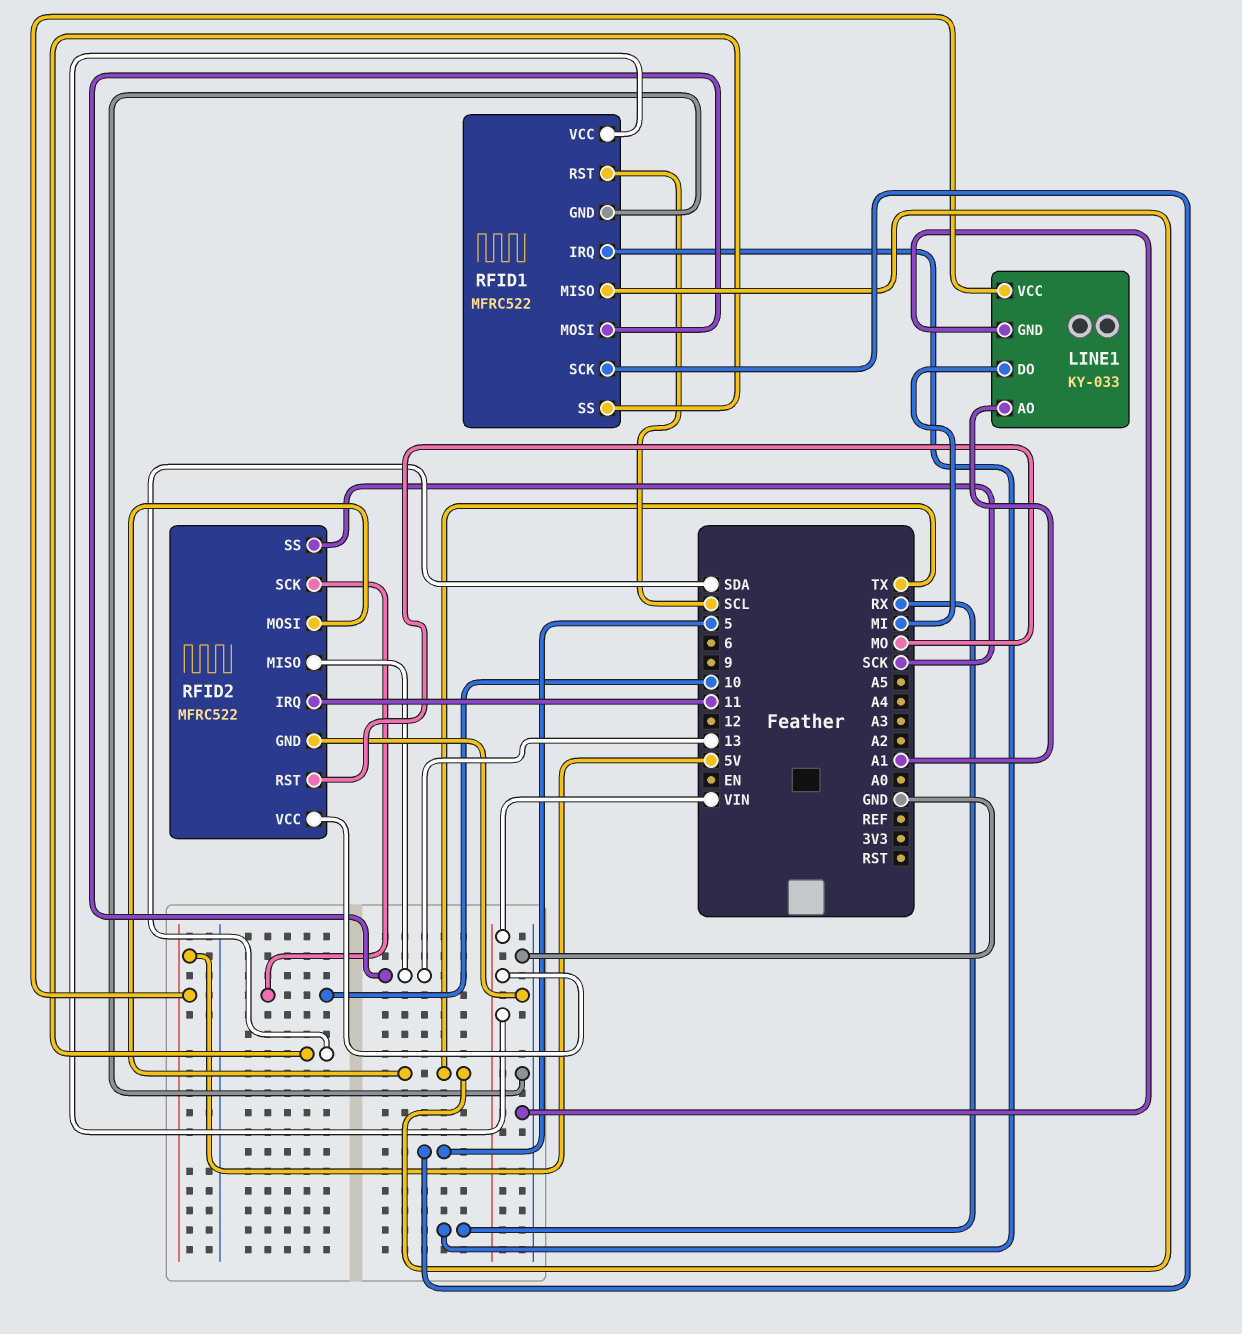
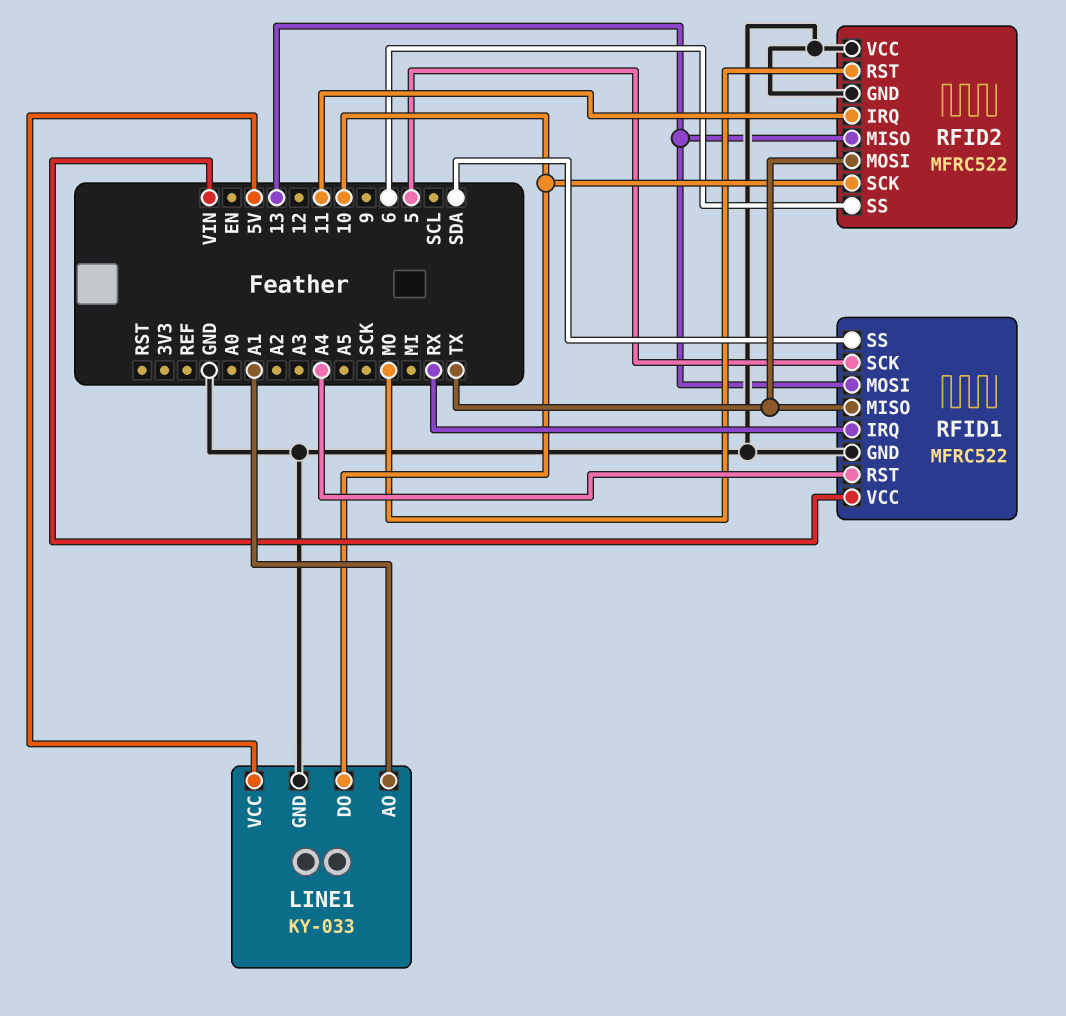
LINE1 pin DO: MI -> 10
RFID1 pin RST: SCL -> A4
RFID2 pin SS: SCK -> 6
RFID2 pin VCC: VIN -> GND

